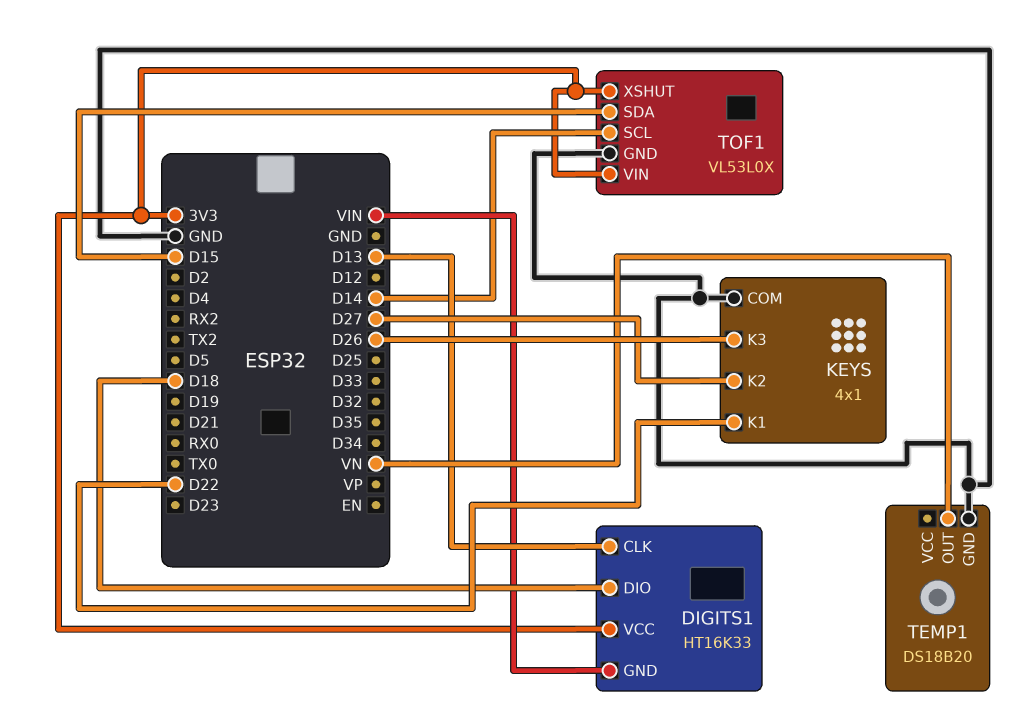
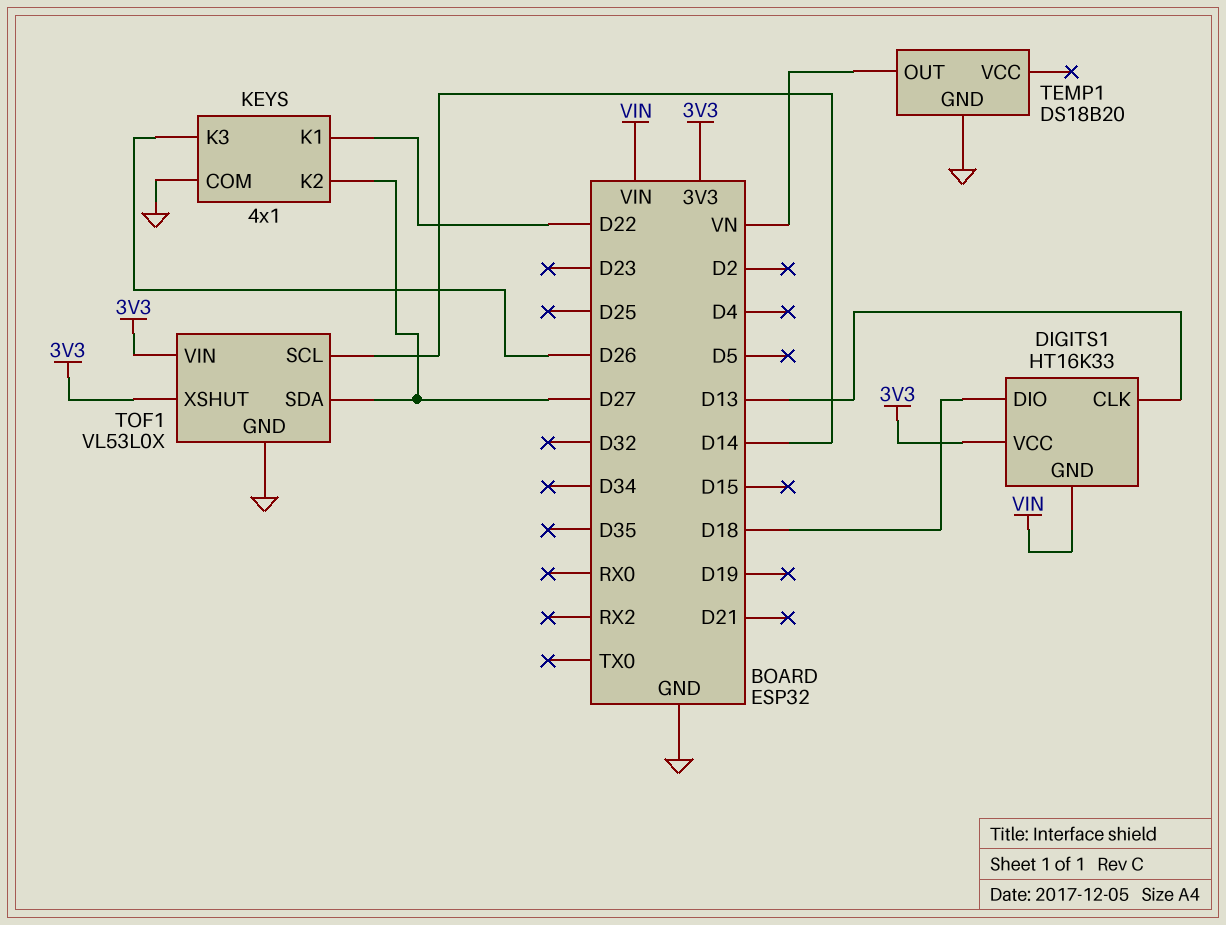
TOF1 pin SDA: D15 -> D27

